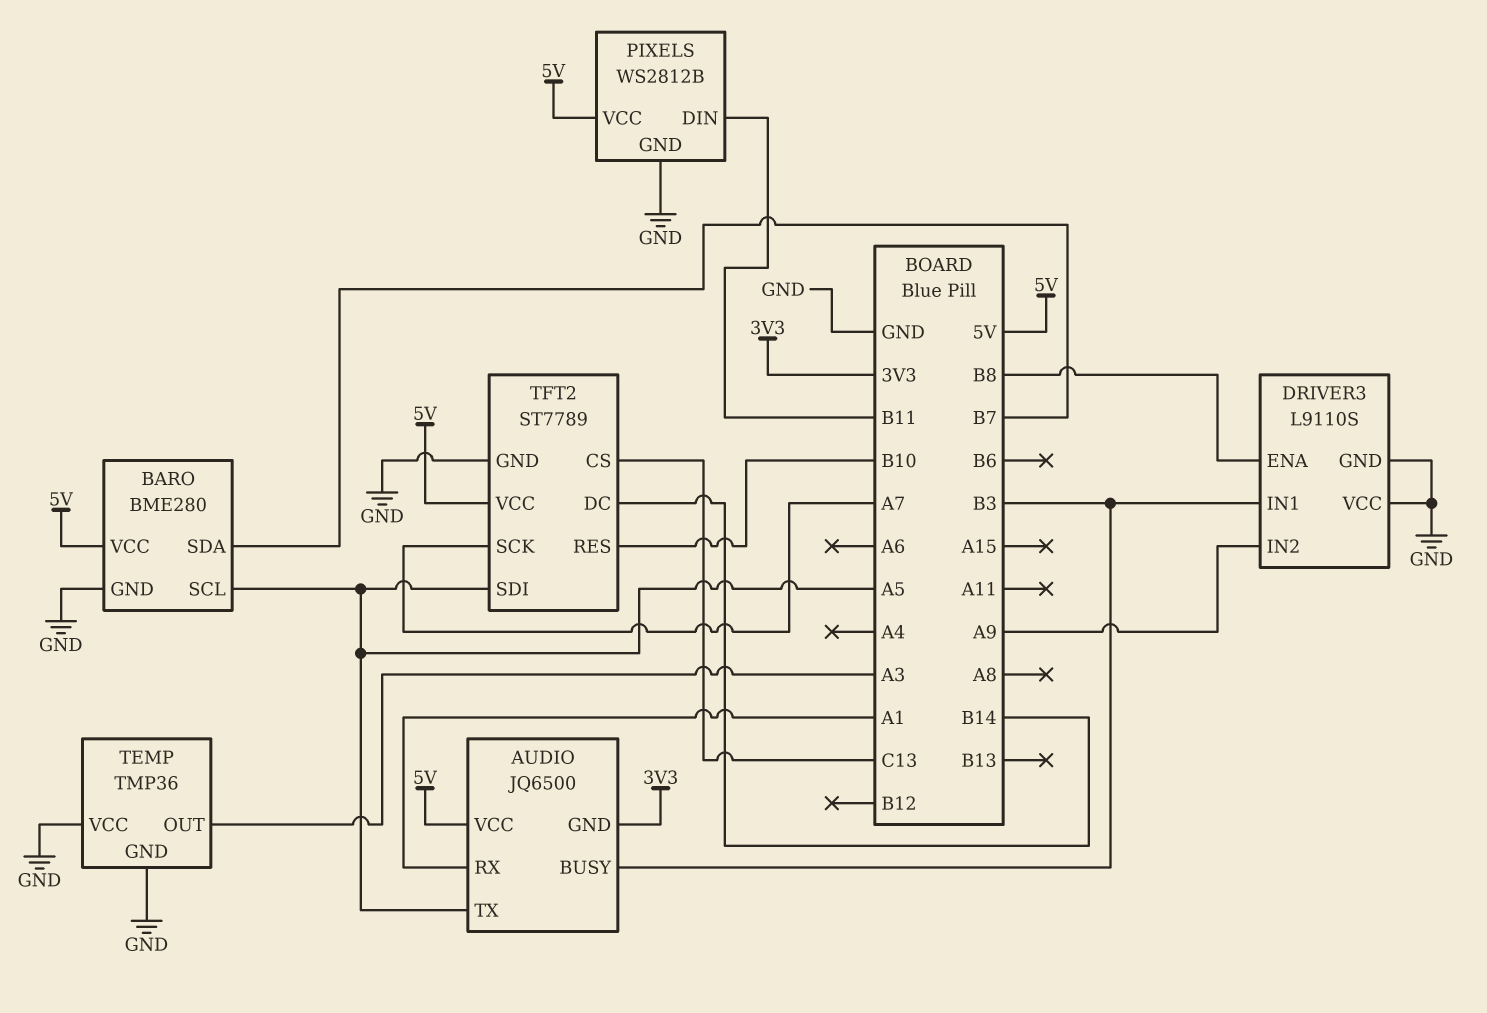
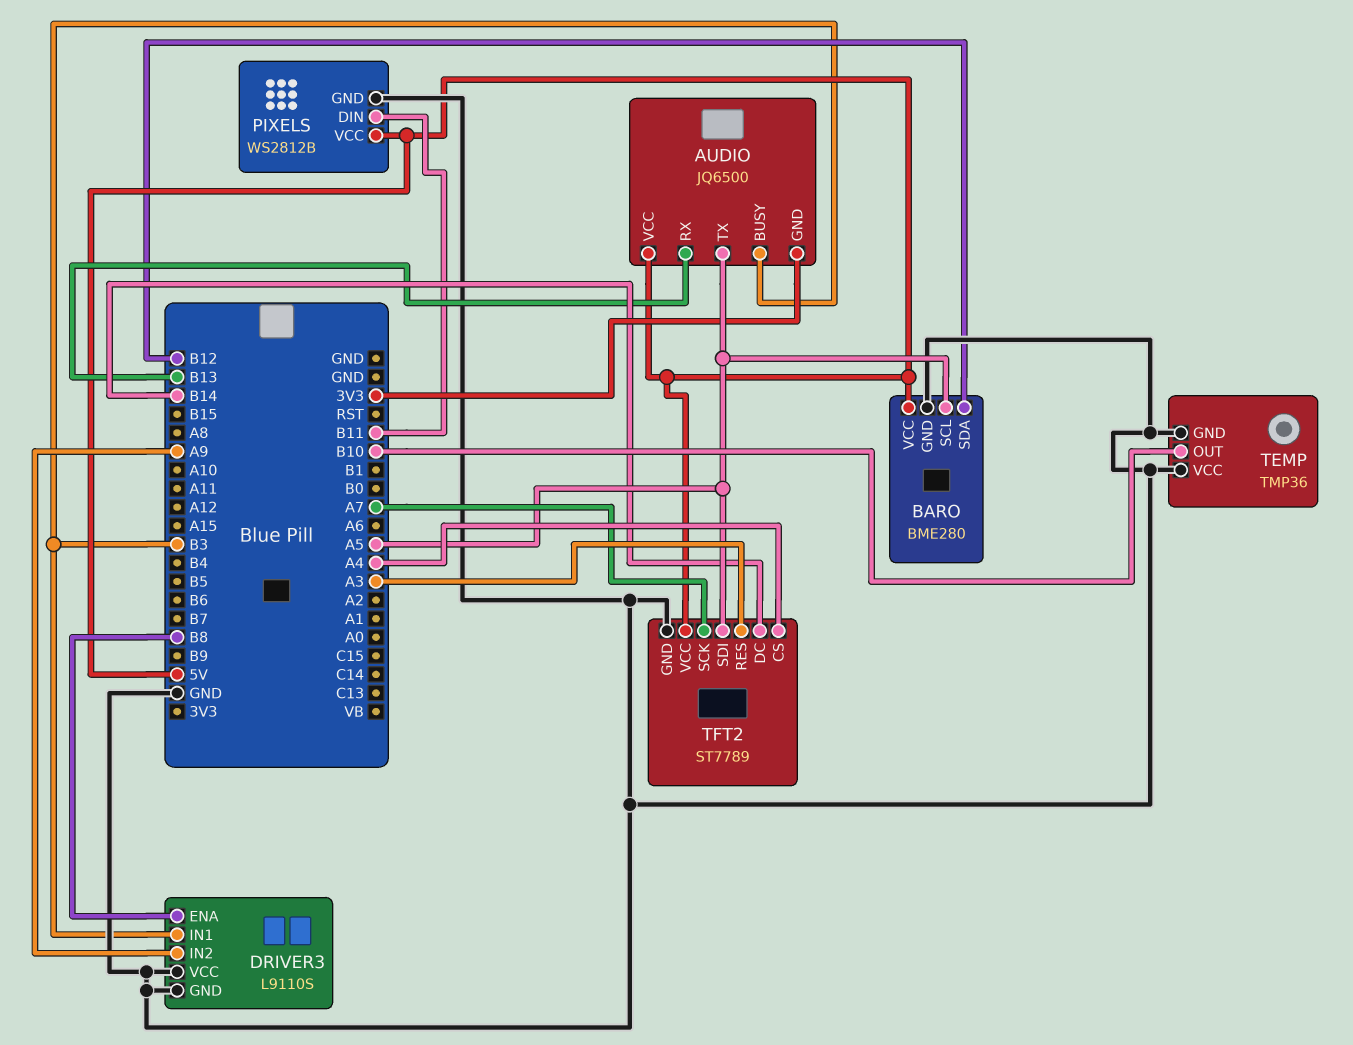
AUDIO pin RX: A1 -> B13
BARO pin SDA: B7 -> B12
TEMP pin OUT: A3 -> B10
TFT2 pin CS: C13 -> A4
TFT2 pin RES: B10 -> A3

